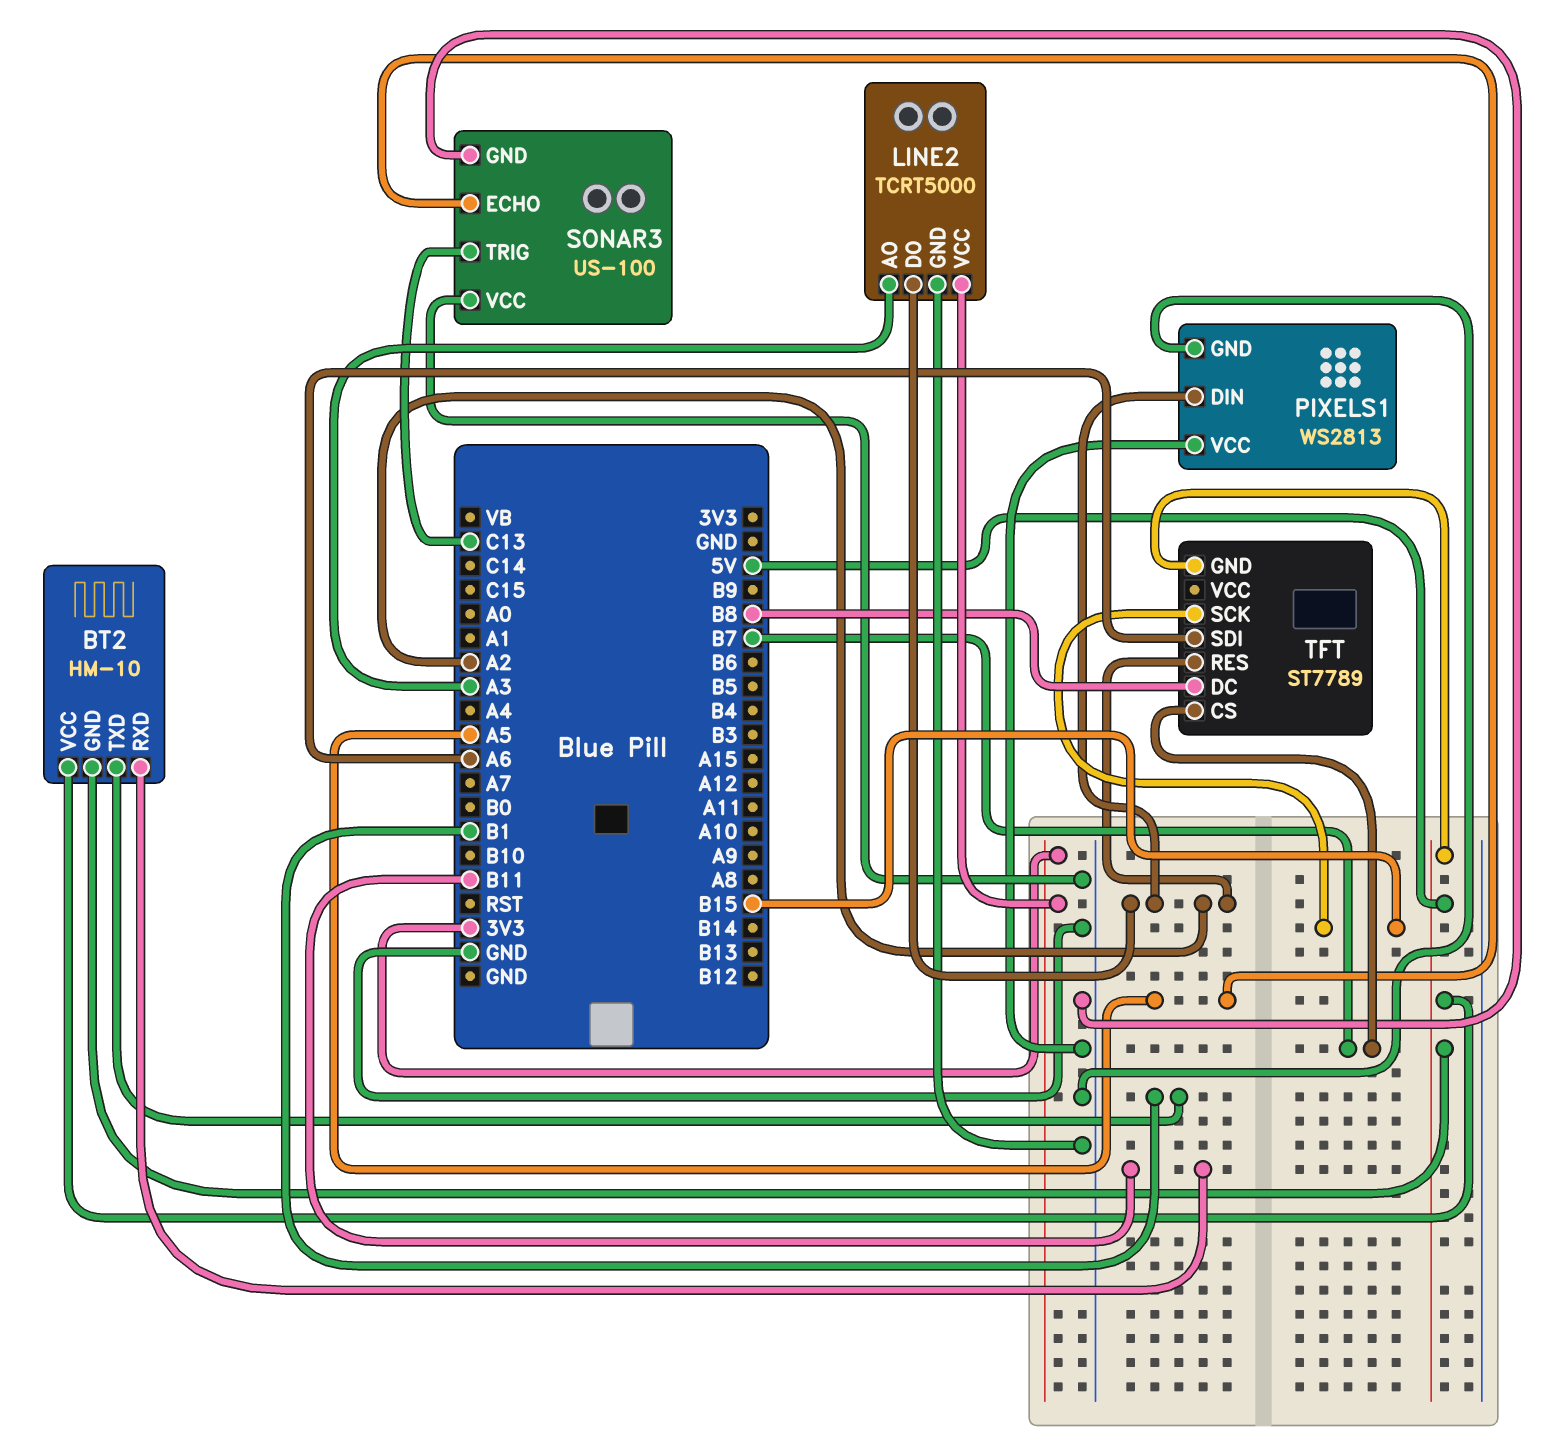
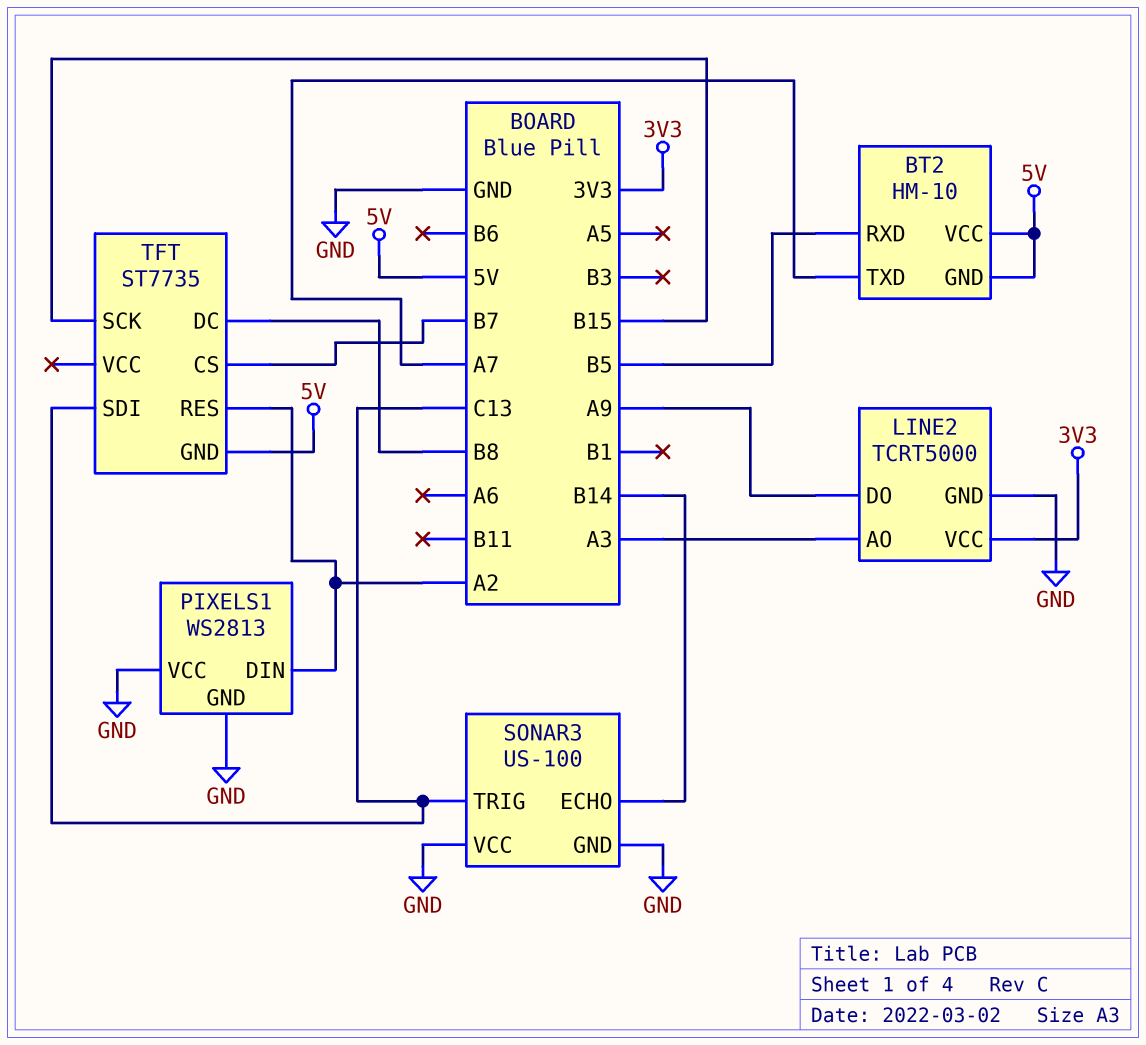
BT2 pin RXD: B11 -> B5
BT2 pin TXD: B1 -> A7
LINE2 pin DO: A2 -> A9
SONAR3 pin ECHO: A5 -> B14
TFT: ST7789 -> ST7735
TFT pin SDI: A6 -> C13

